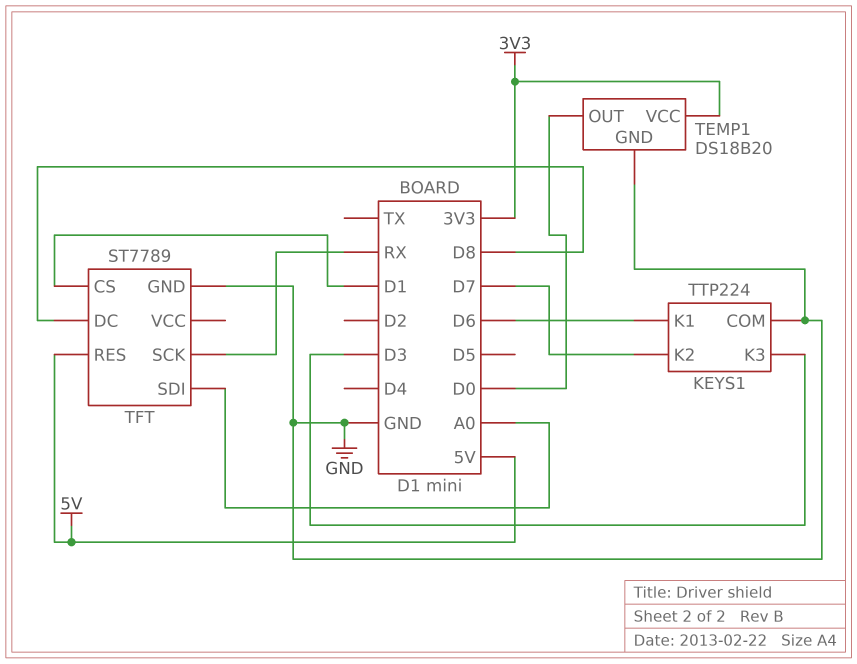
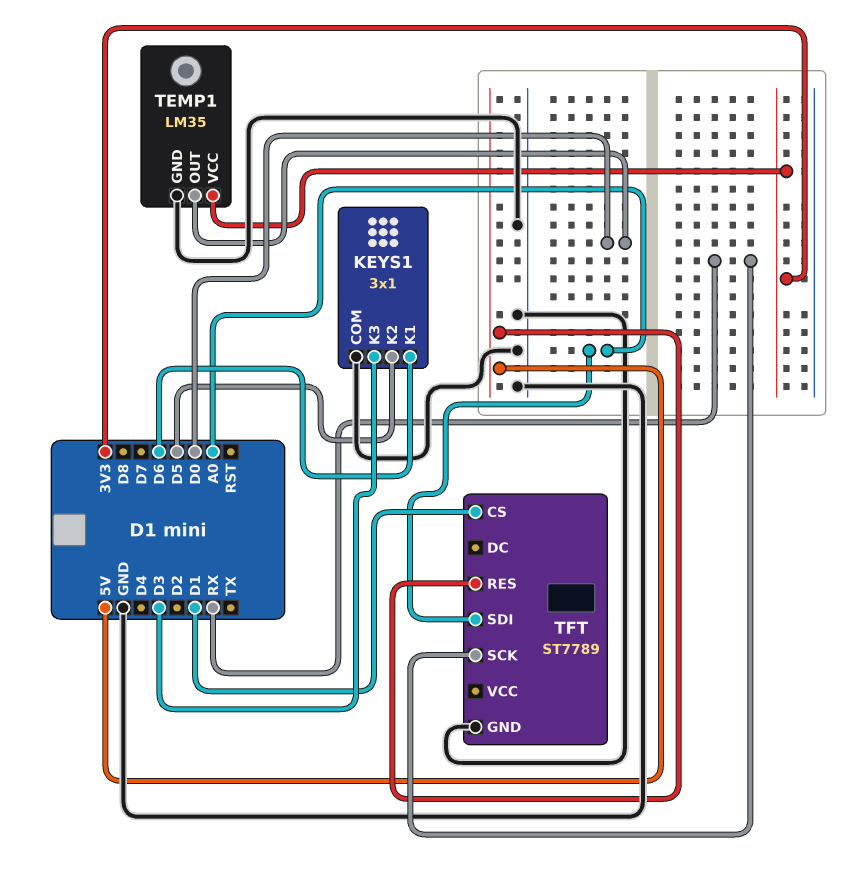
KEYS1: TTP224 -> 3x1
KEYS1 pin K2: D7 -> D5
TEMP1: DS18B20 -> LM35
TFT pin DC: D8 -> none

